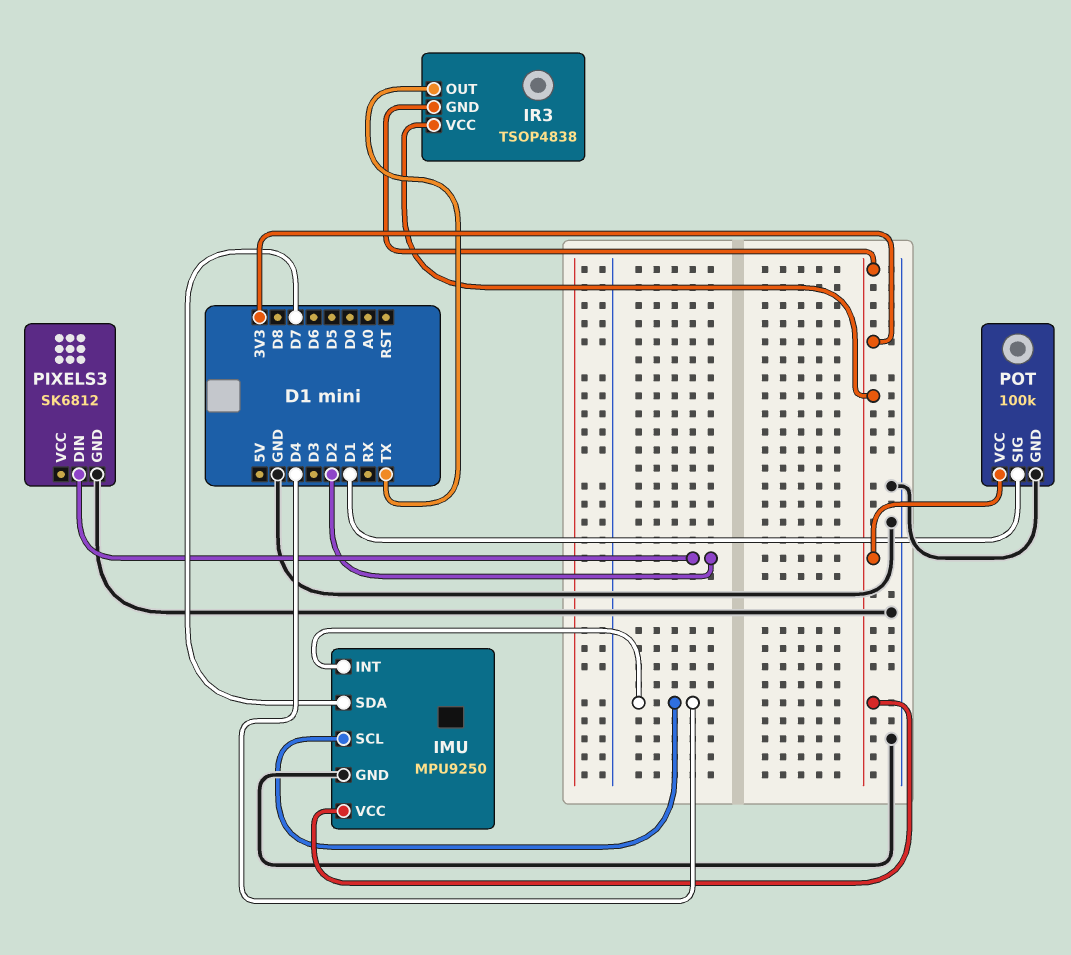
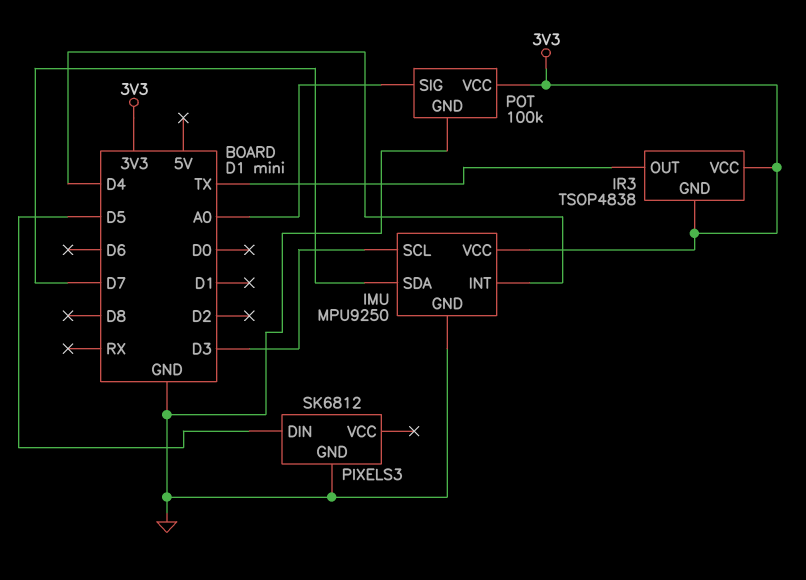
IMU pin SCL: D4 -> D3
PIXELS3 pin DIN: D2 -> D5
POT pin SIG: D1 -> A0

